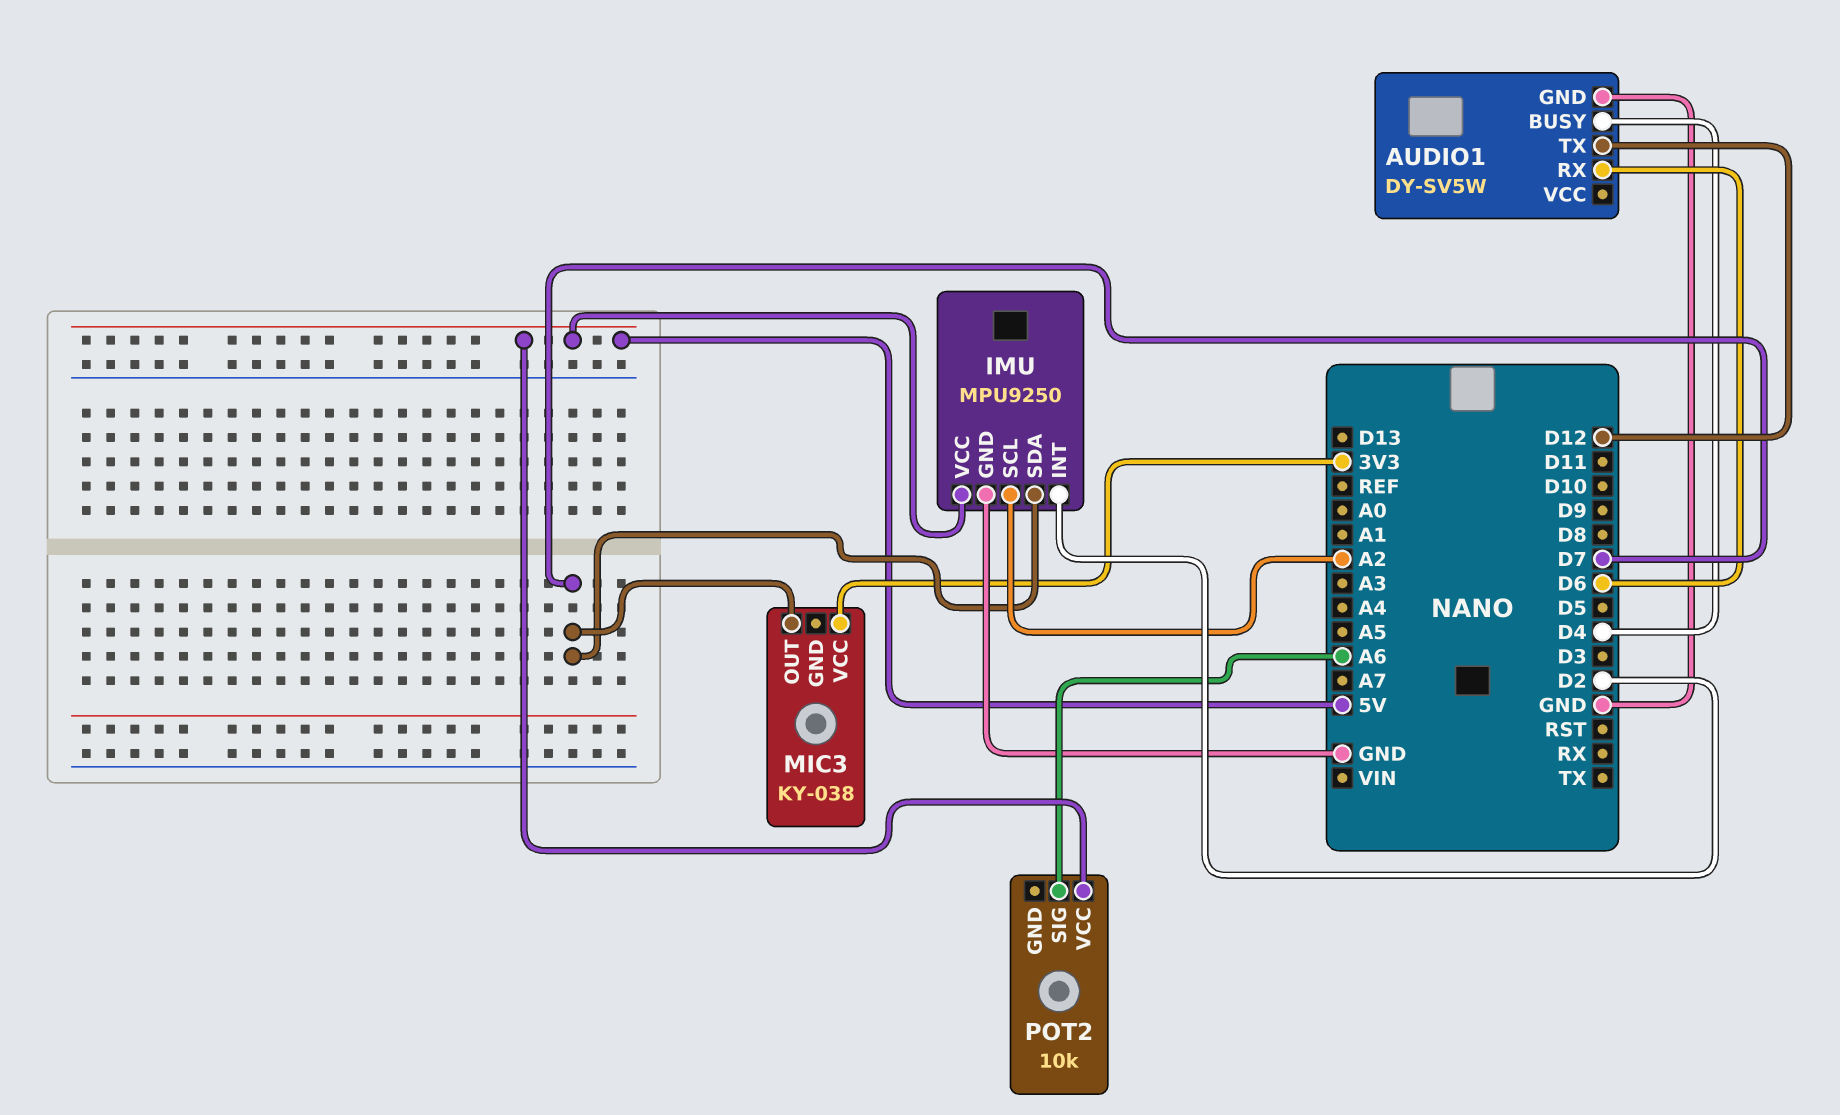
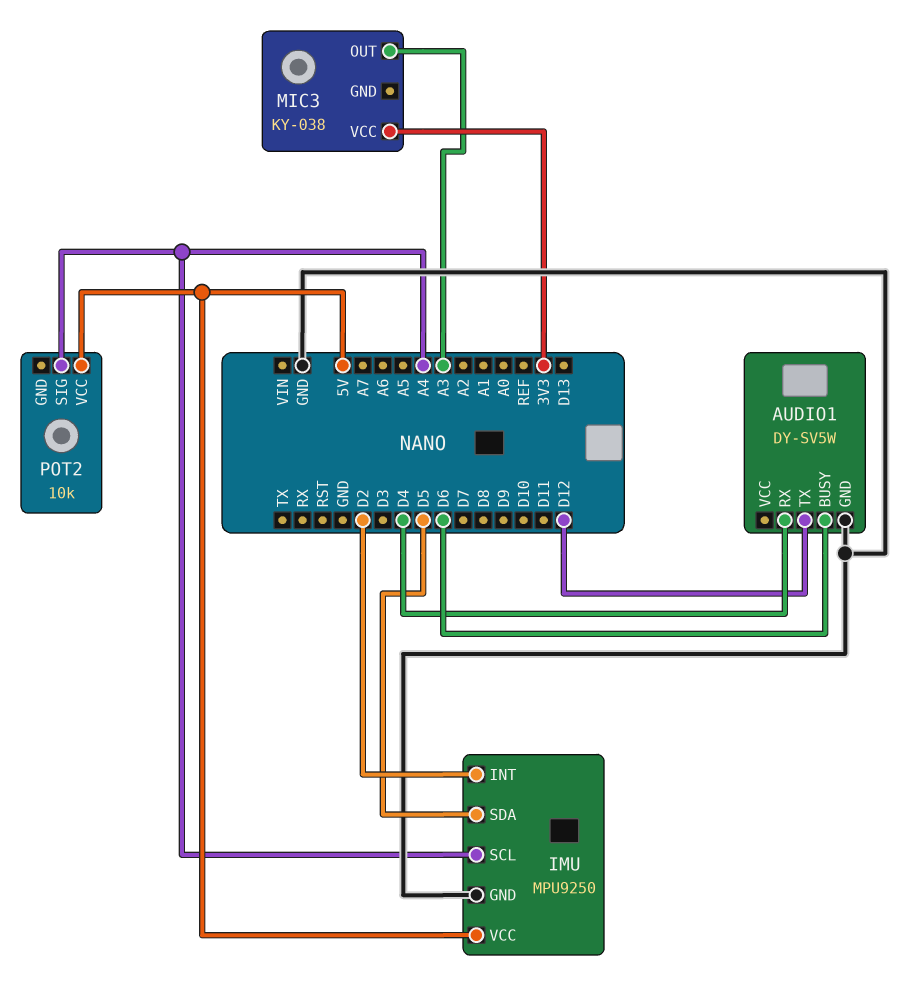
AUDIO1 pin BUSY: D4 -> D6
AUDIO1 pin RX: D6 -> D4
IMU pin SCL: A2 -> A4
IMU pin SDA: D7 -> D5
MIC3 pin OUT: D7 -> A3
POT2 pin SIG: A6 -> A4

